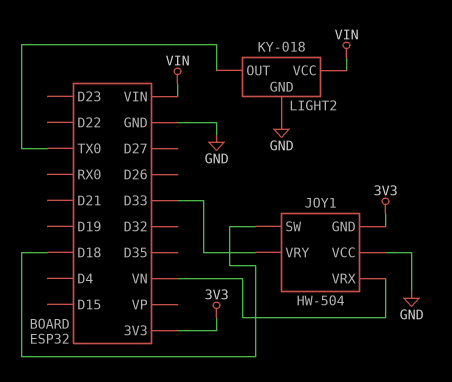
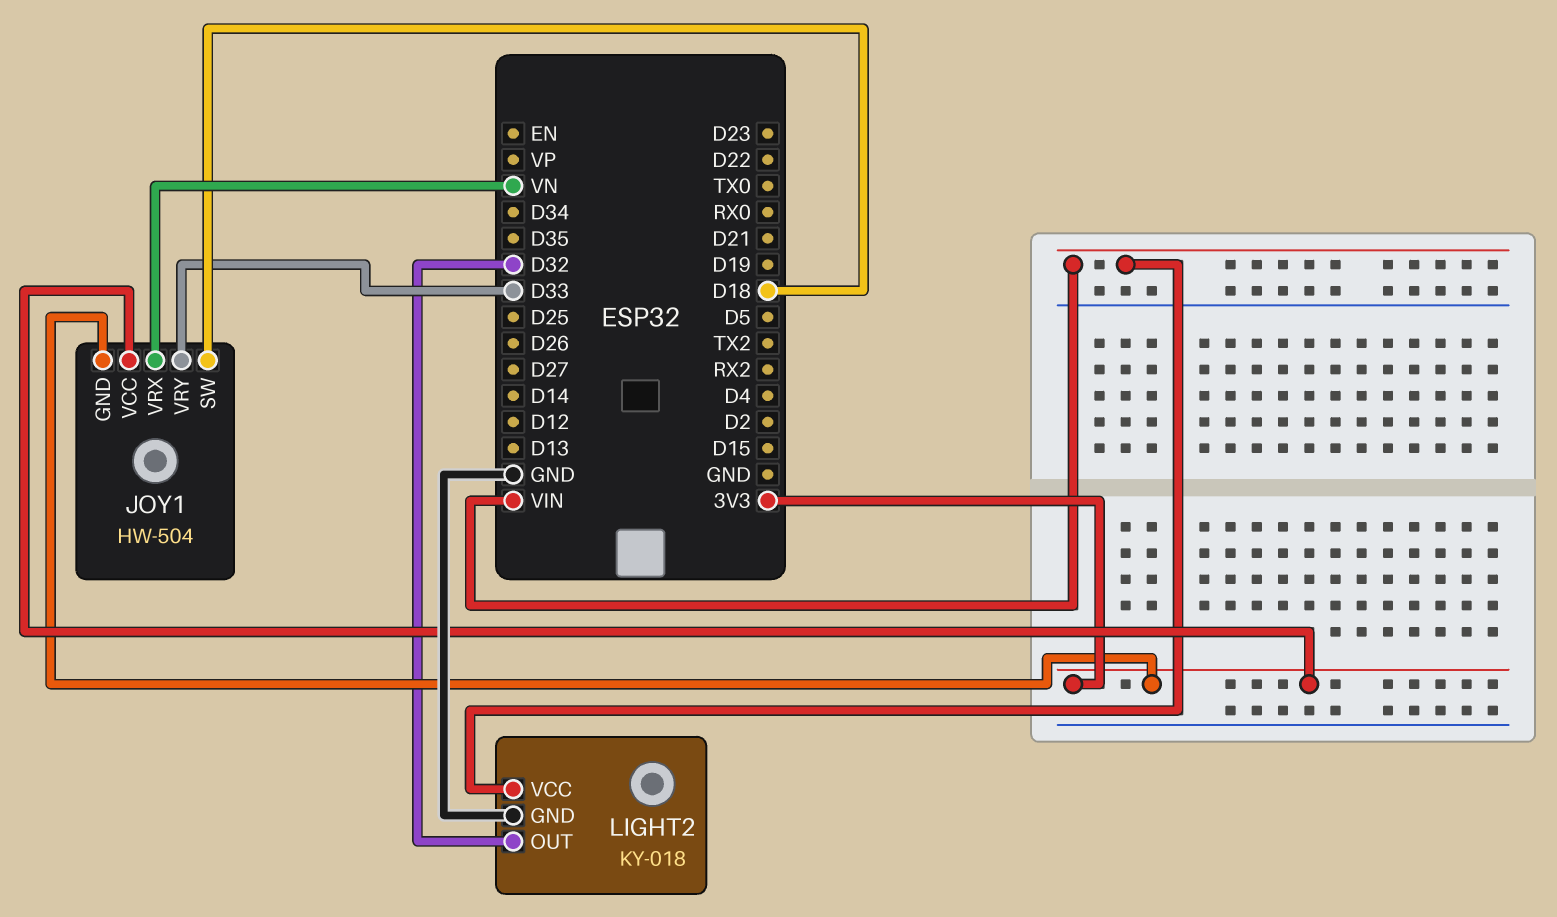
JOY1 pin VCC: GND -> 3V3
LIGHT2 pin OUT: TX0 -> D32

